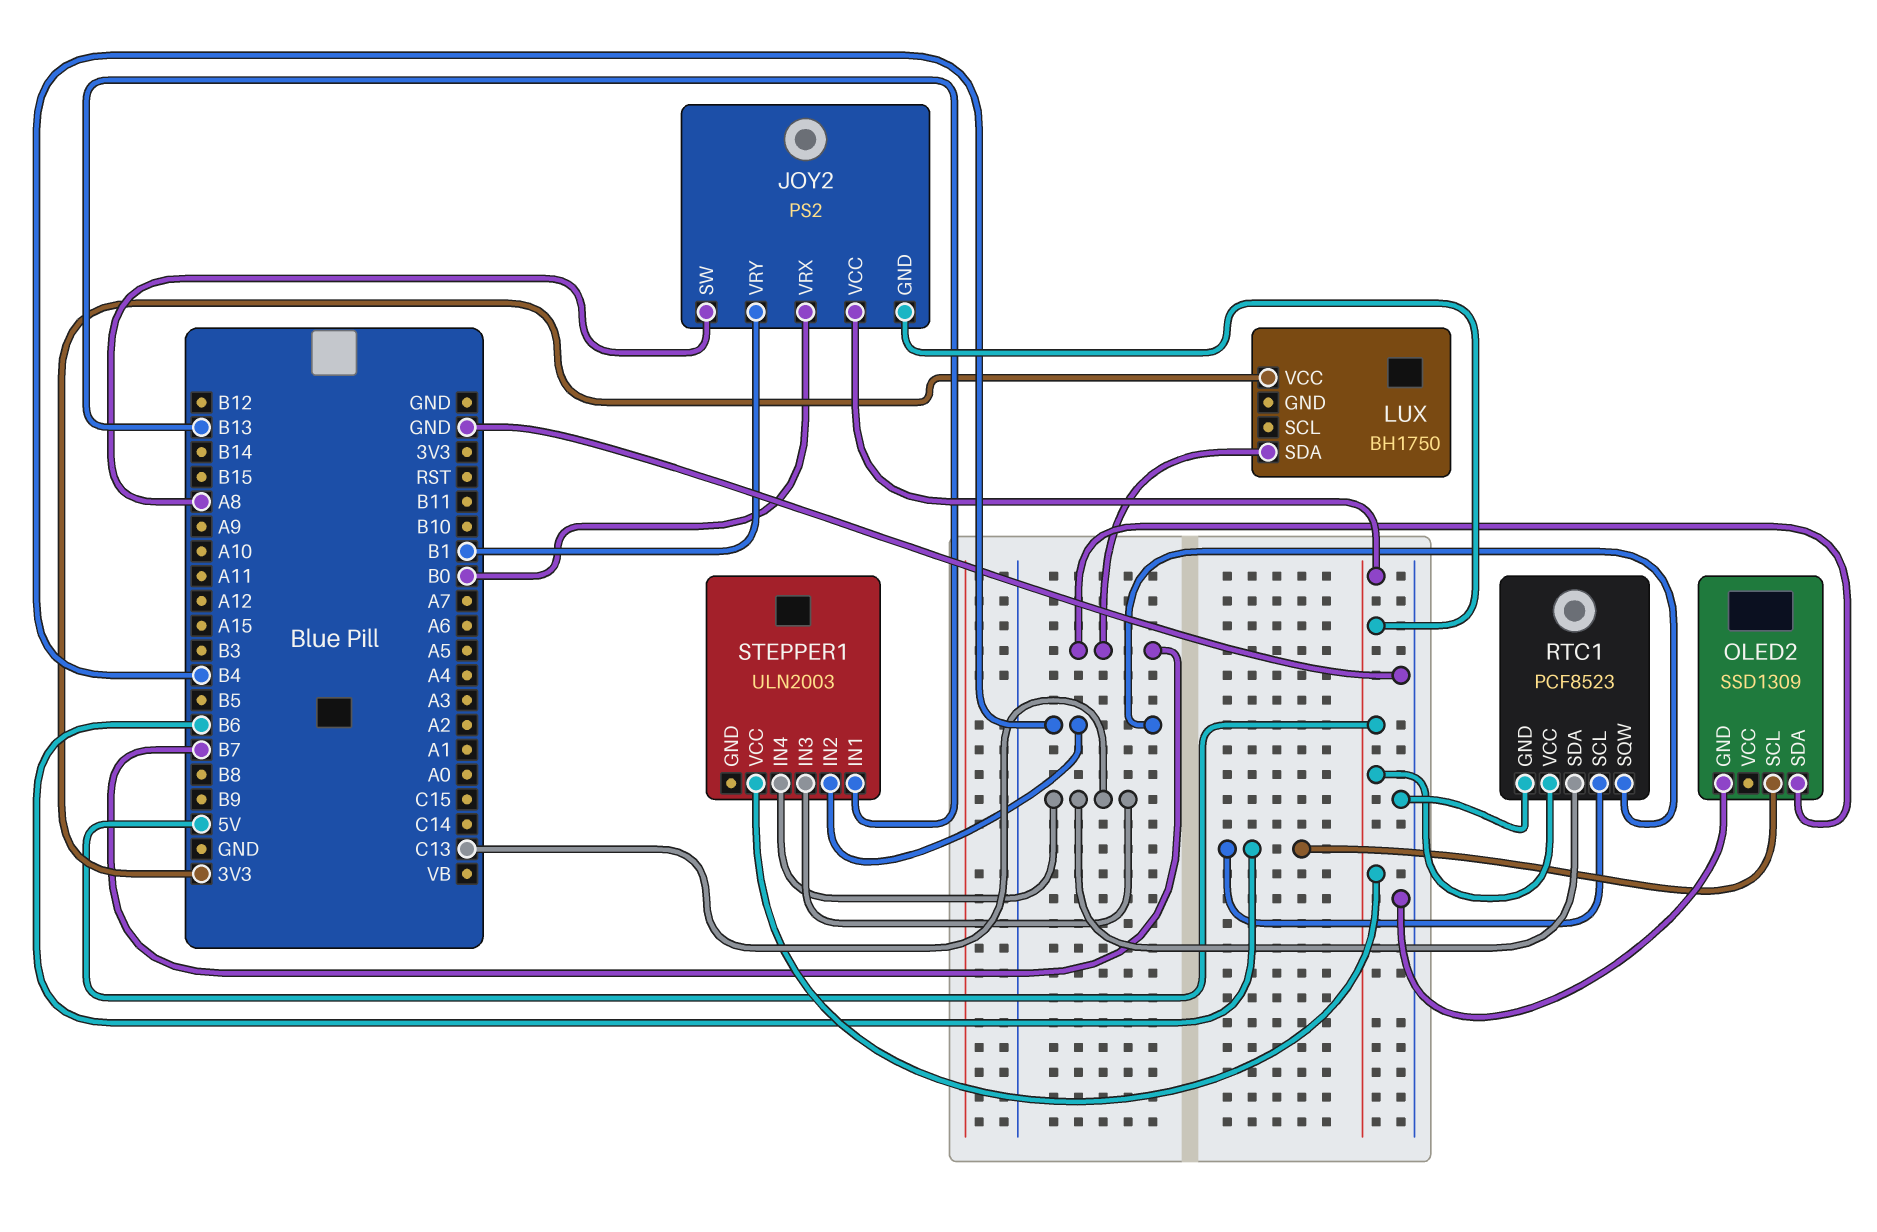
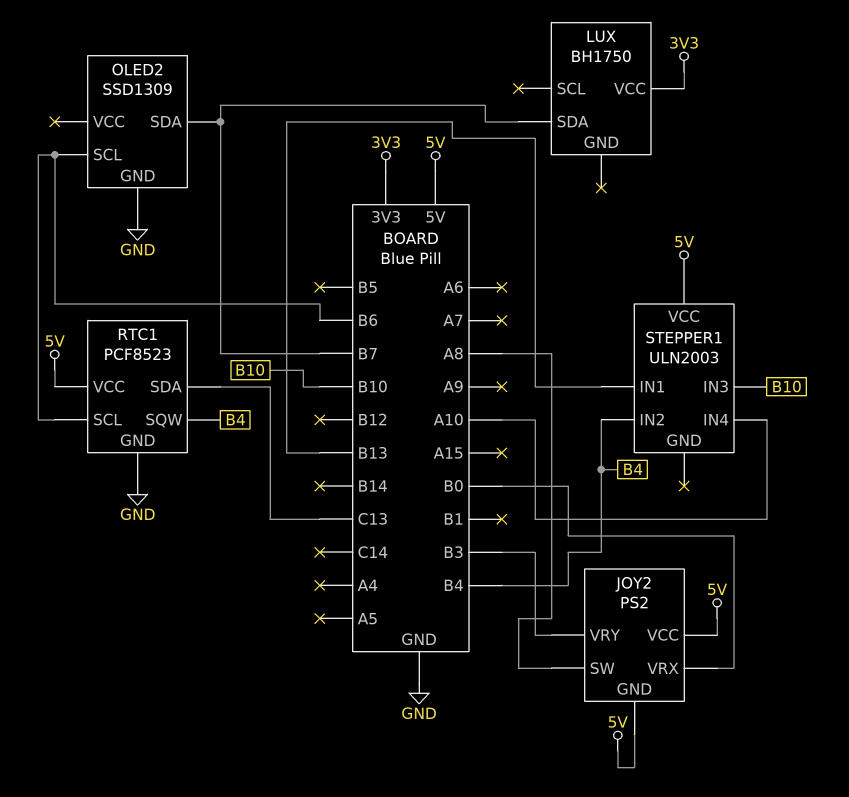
JOY2 pin VRY: B1 -> B3
STEPPER1 pin IN3: C13 -> B10
STEPPER1 pin IN4: C13 -> A10

